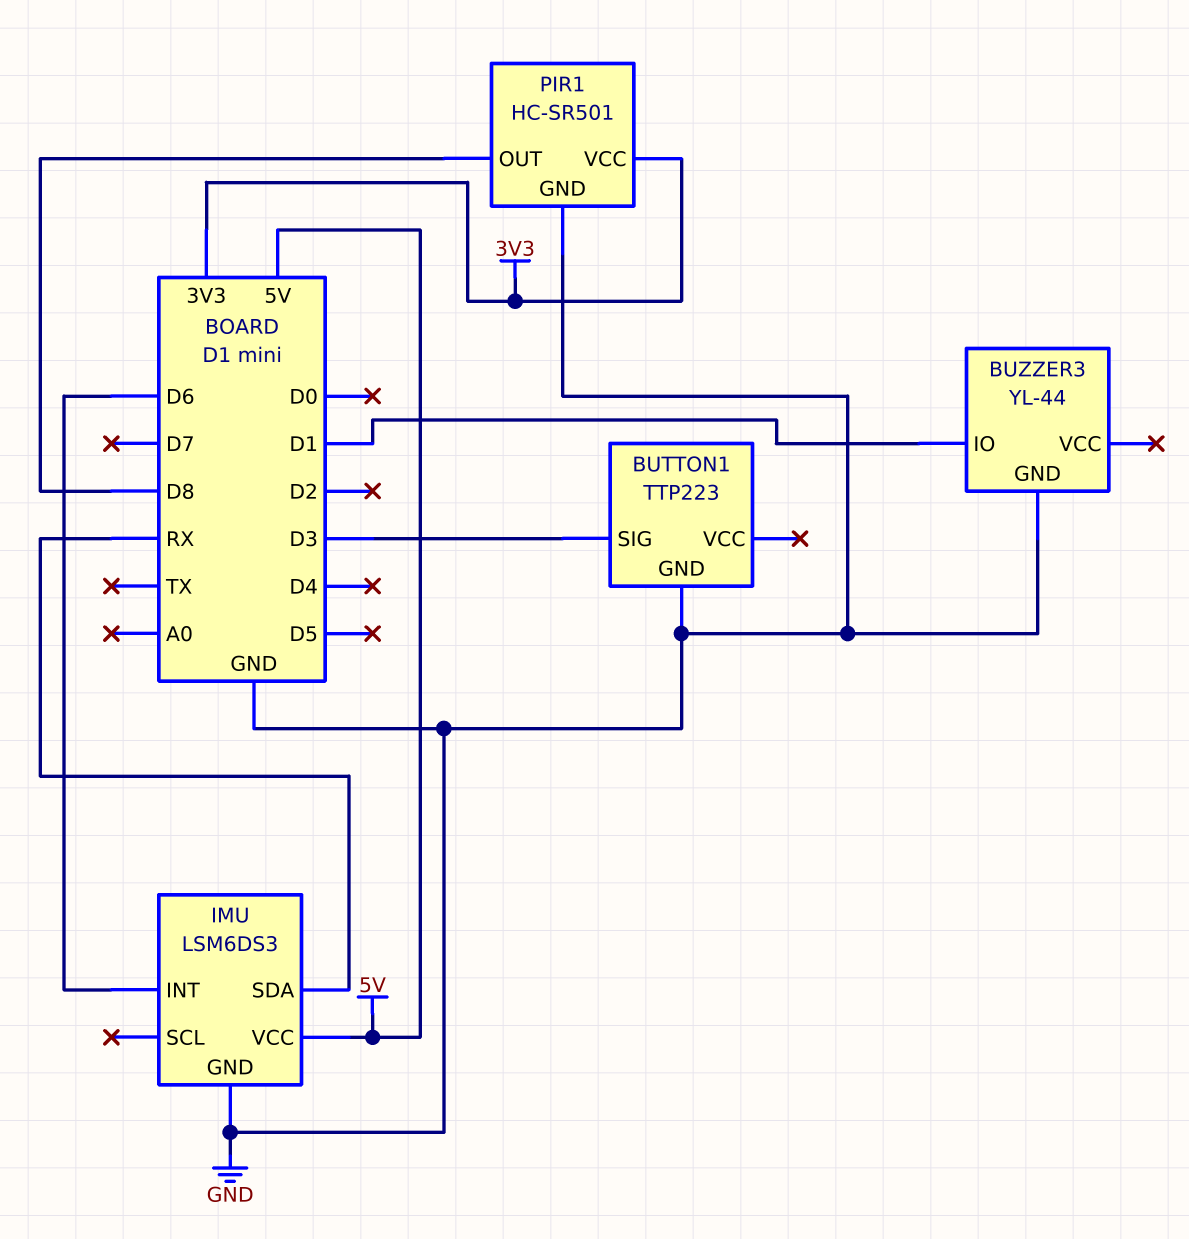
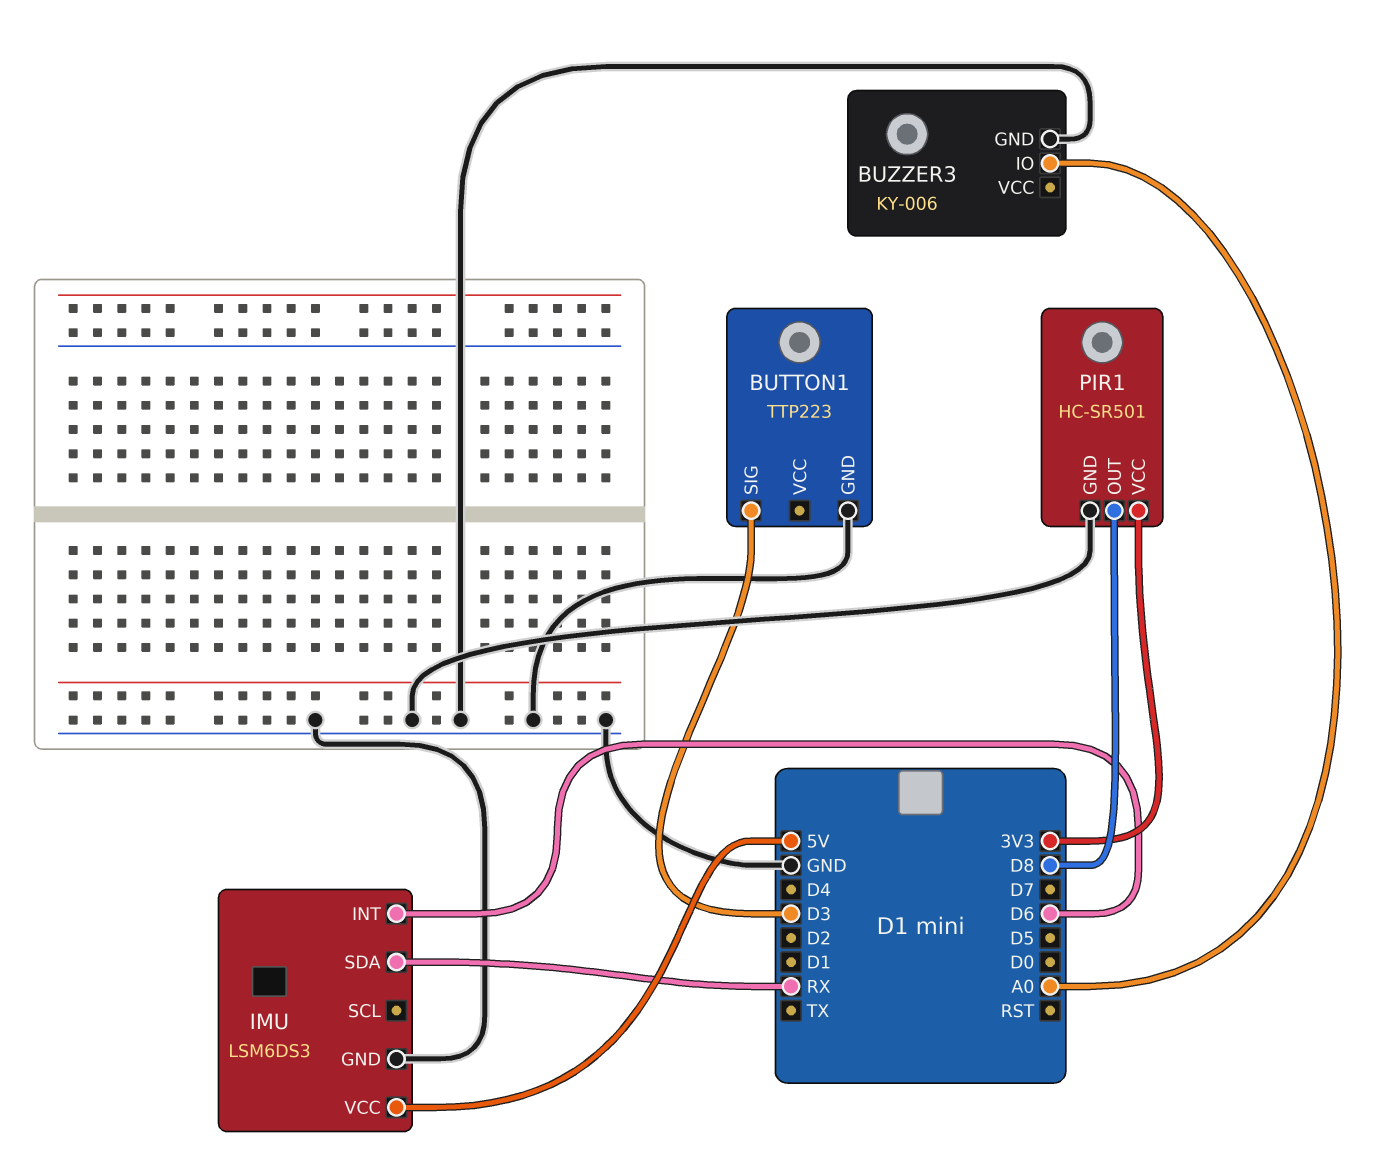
BUZZER3: YL-44 -> KY-006
BUZZER3 pin IO: D1 -> A0

